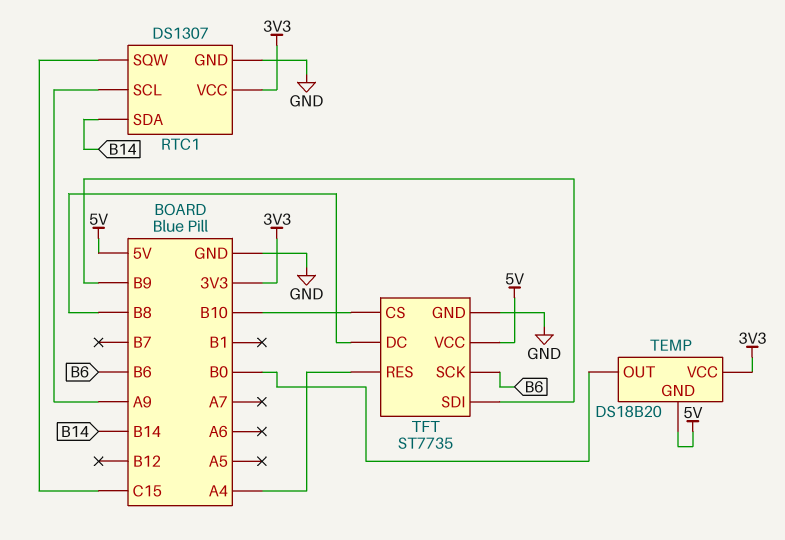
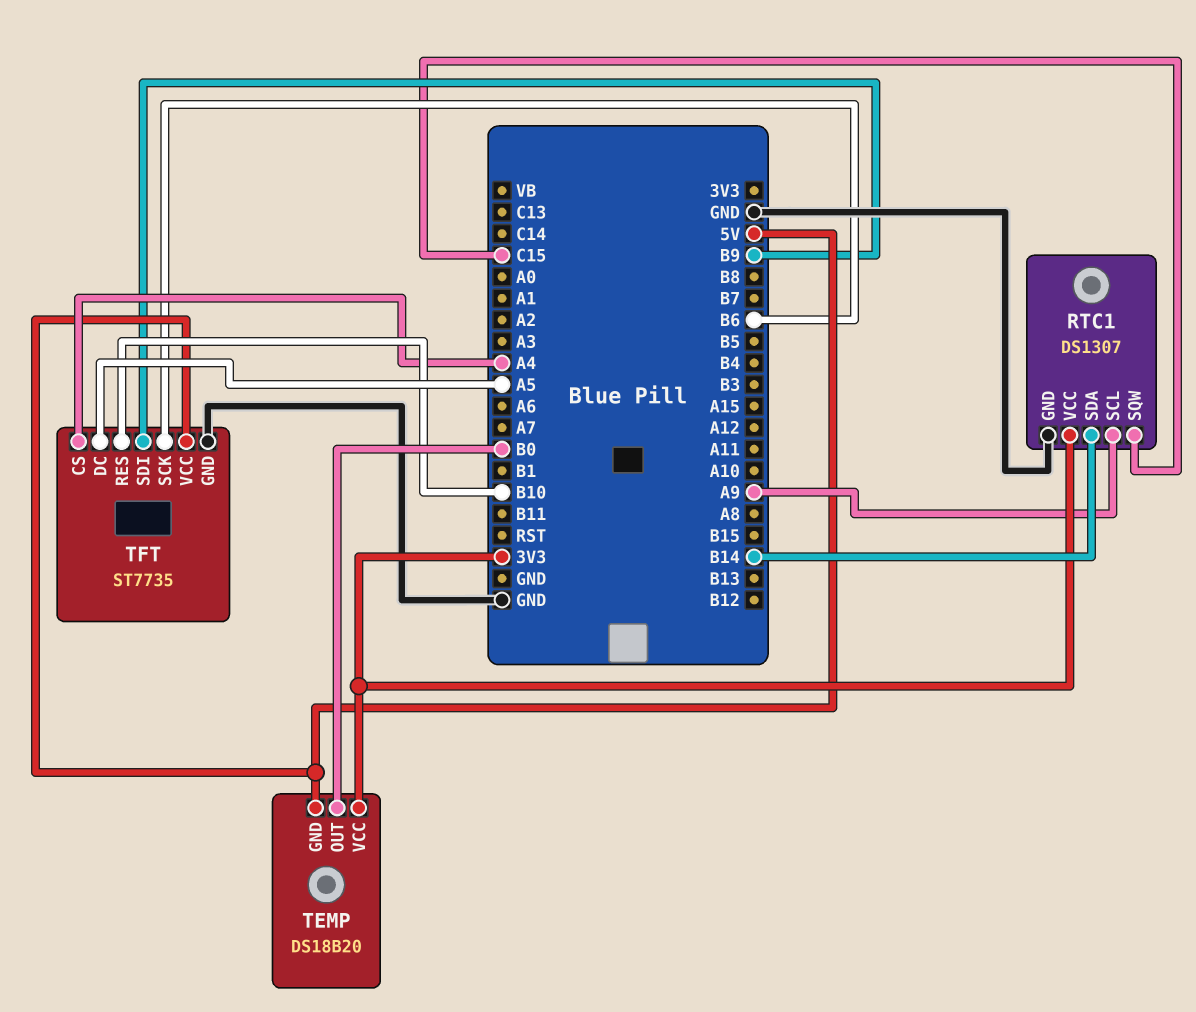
TFT pin CS: B10 -> A4
TFT pin DC: B8 -> A5
TFT pin RES: A4 -> B10

